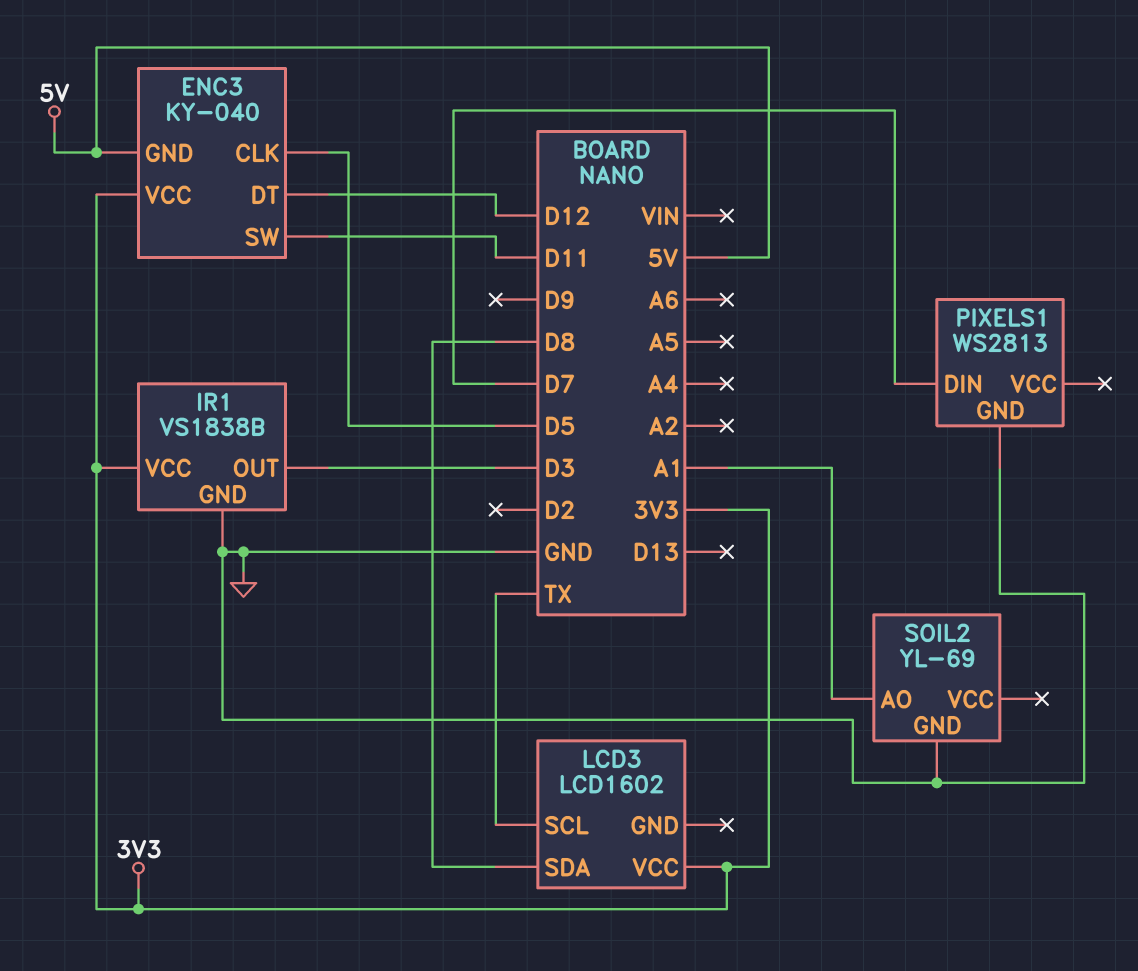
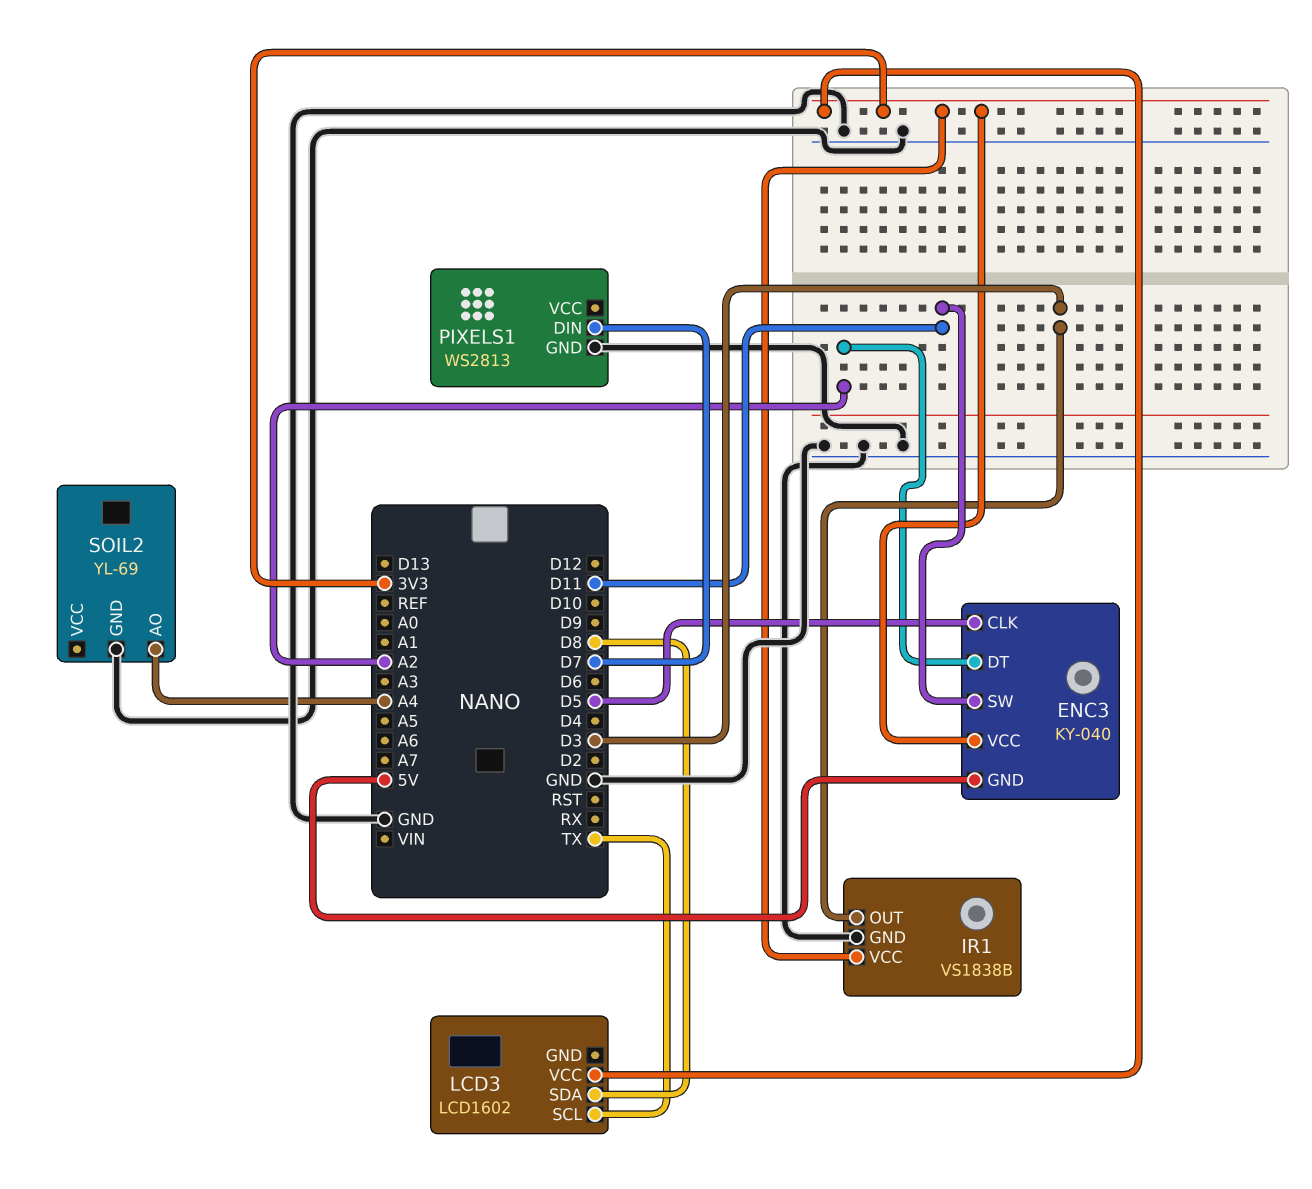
ENC3 pin DT: D12 -> A2
SOIL2 pin AO: A1 -> A4

